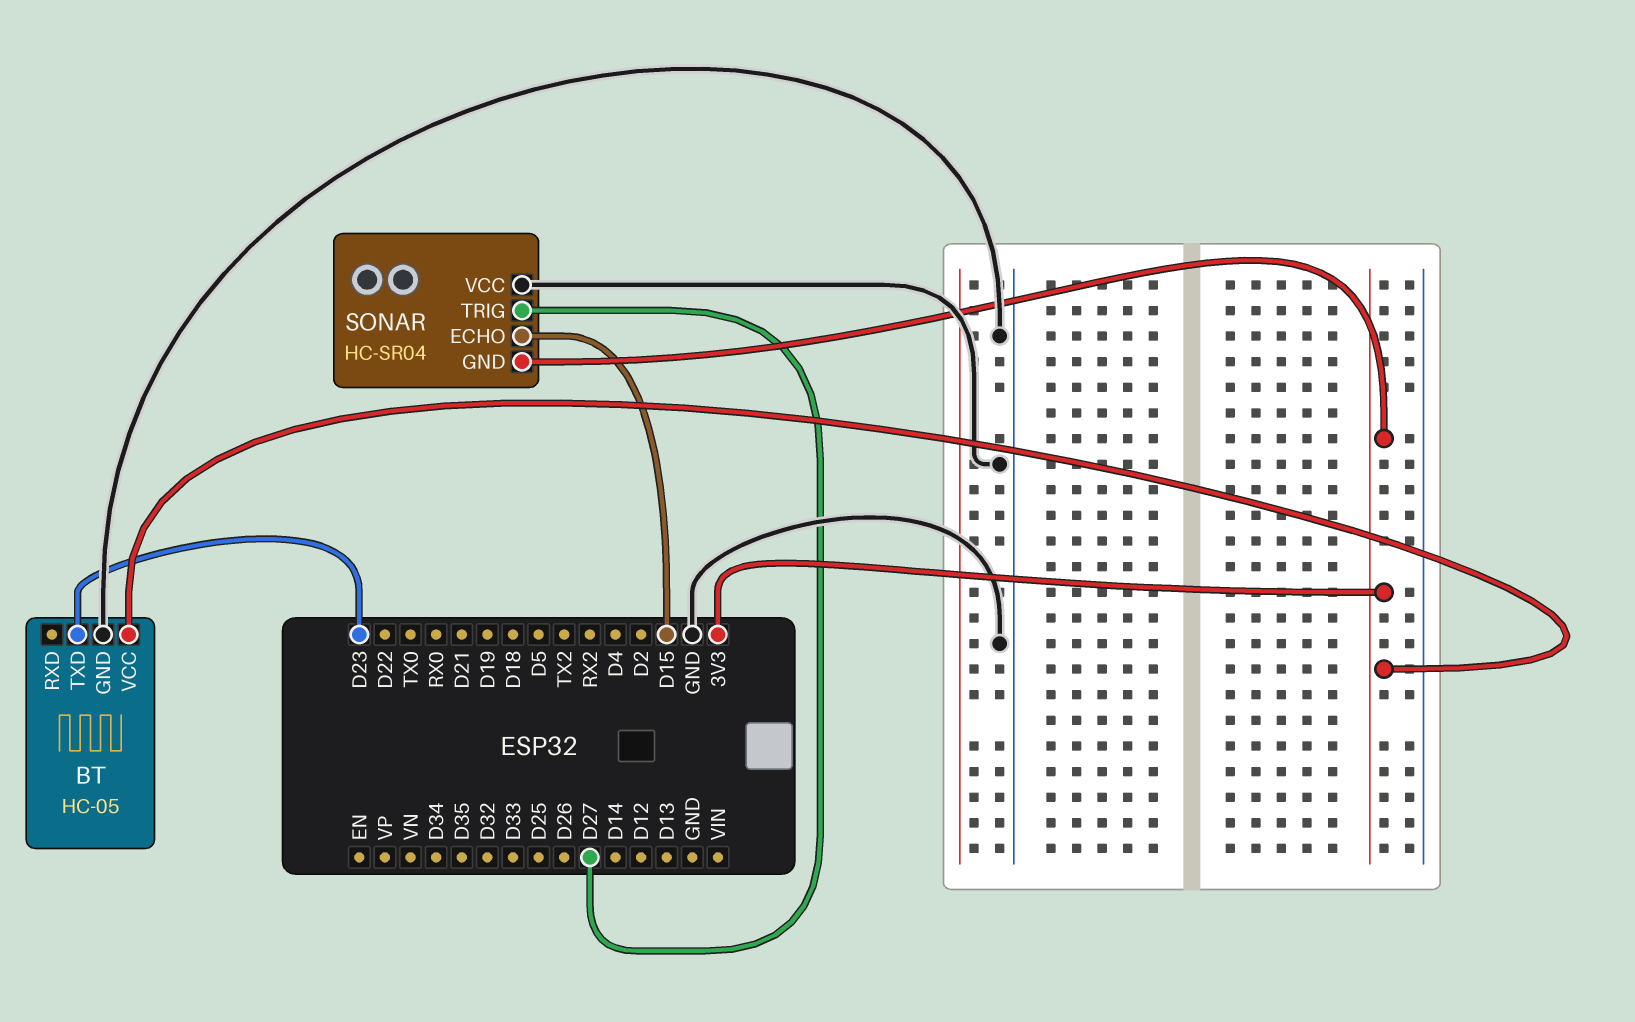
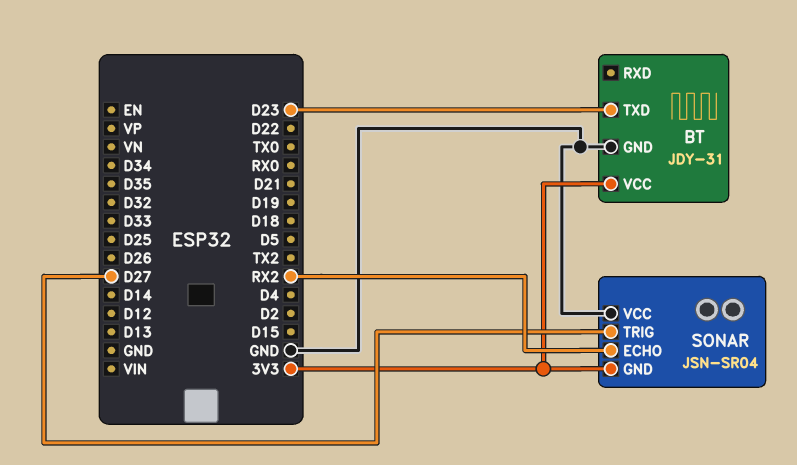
BT: HC-05 -> JDY-31
SONAR: HC-SR04 -> JSN-SR04
SONAR pin ECHO: D15 -> RX2

